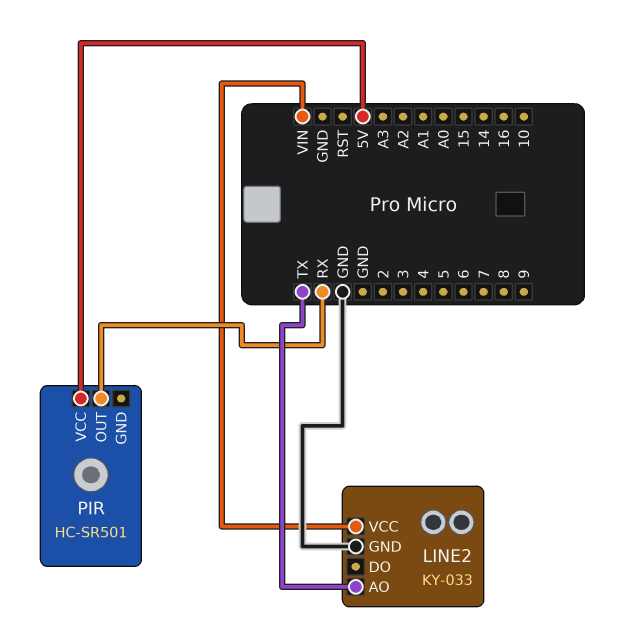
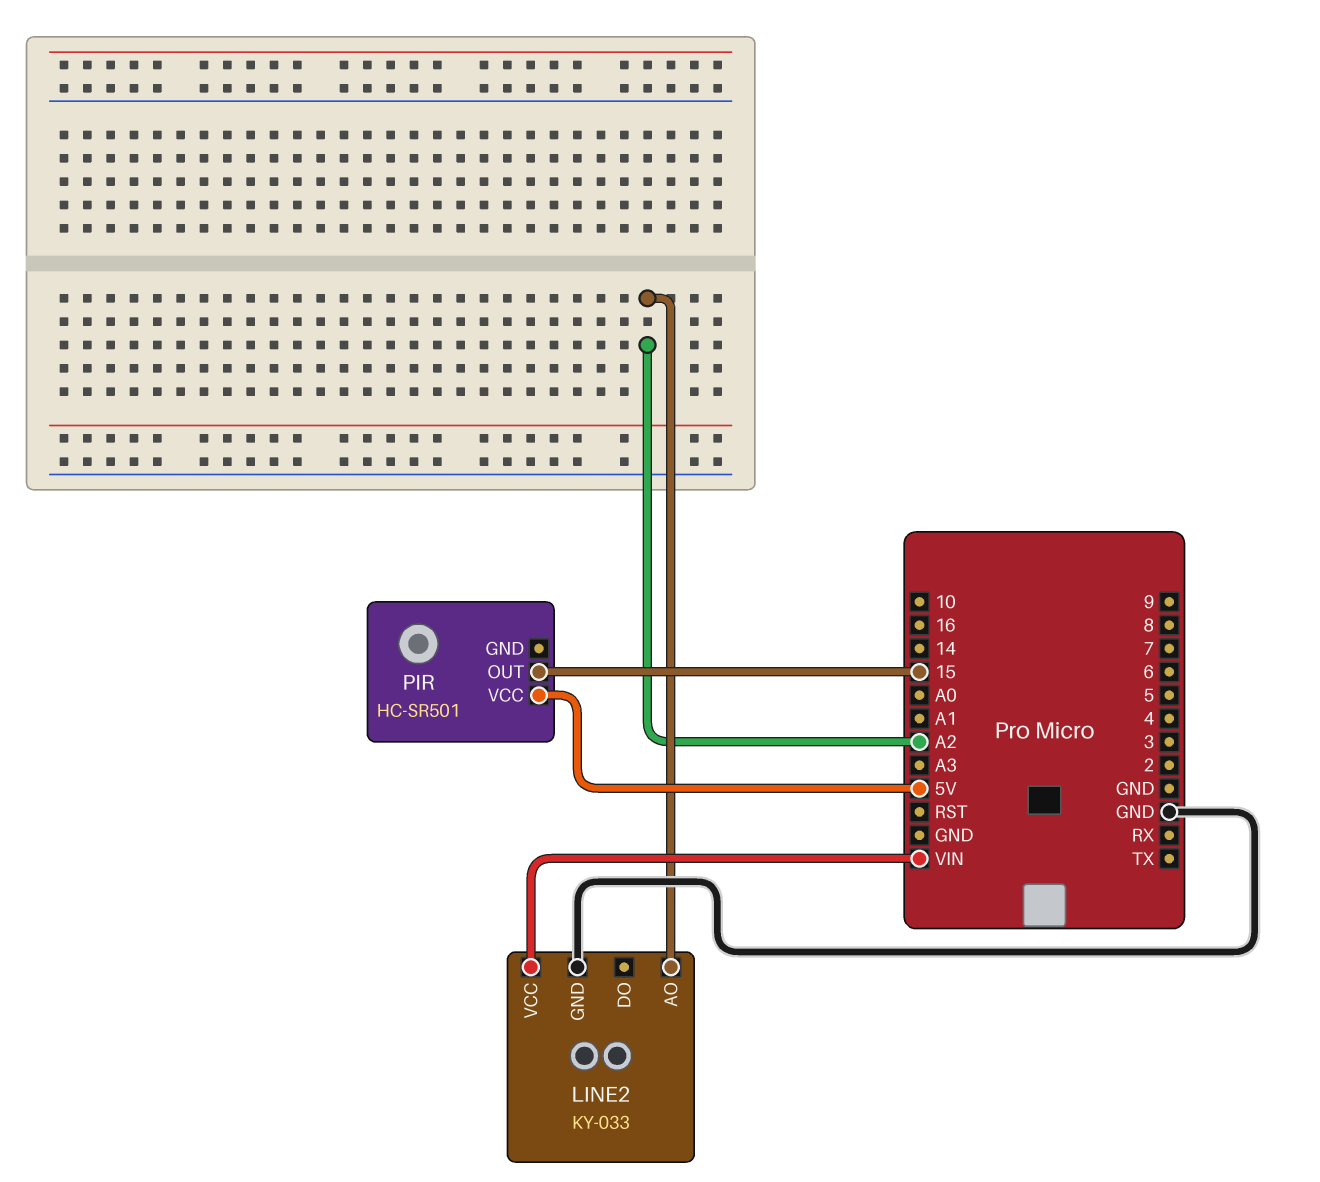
LINE2 pin AO: TX -> A2
PIR pin OUT: RX -> 15

